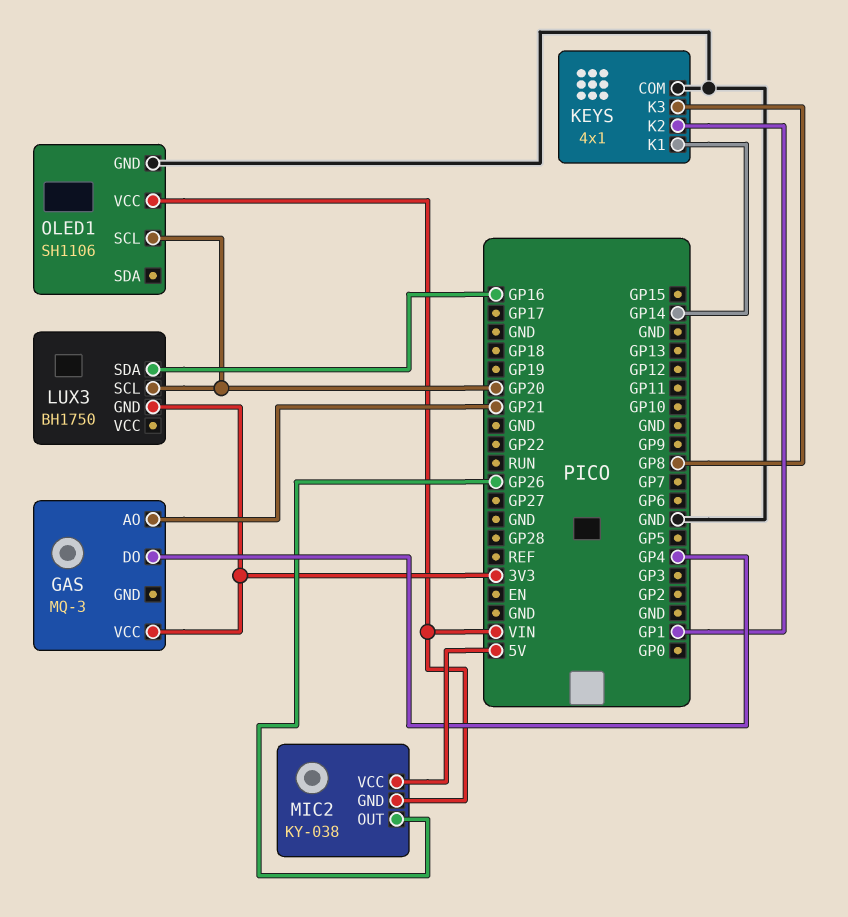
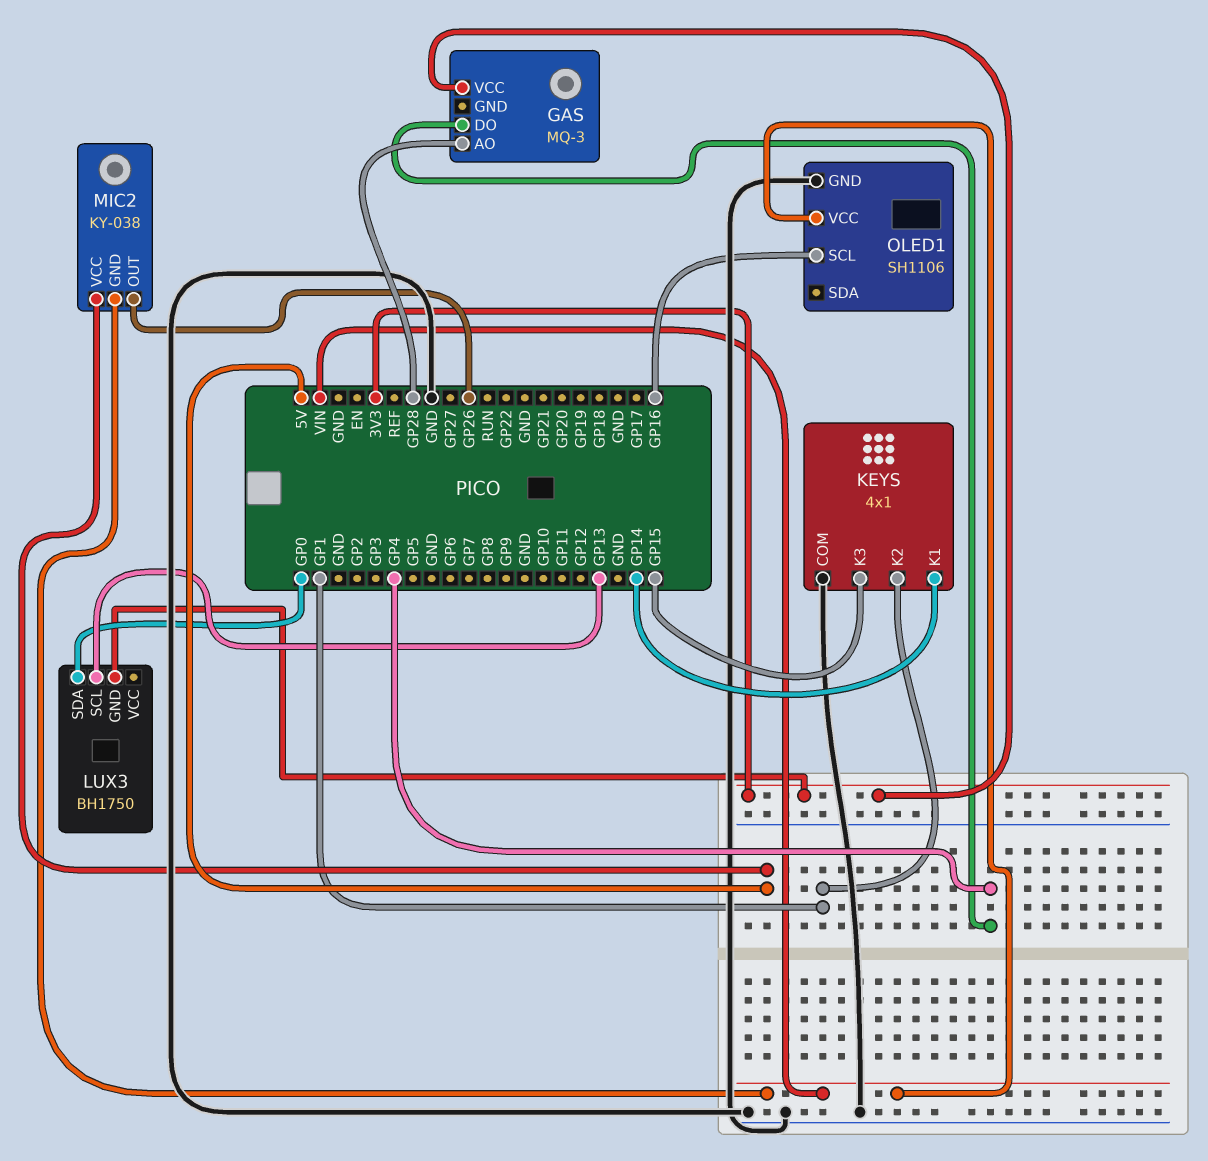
GAS pin AO: GP21 -> GP28
KEYS pin K3: GP8 -> GP15
LUX3 pin SCL: GP20 -> GP13
LUX3 pin SDA: GP16 -> GP0
OLED1 pin SCL: GP20 -> GP16

